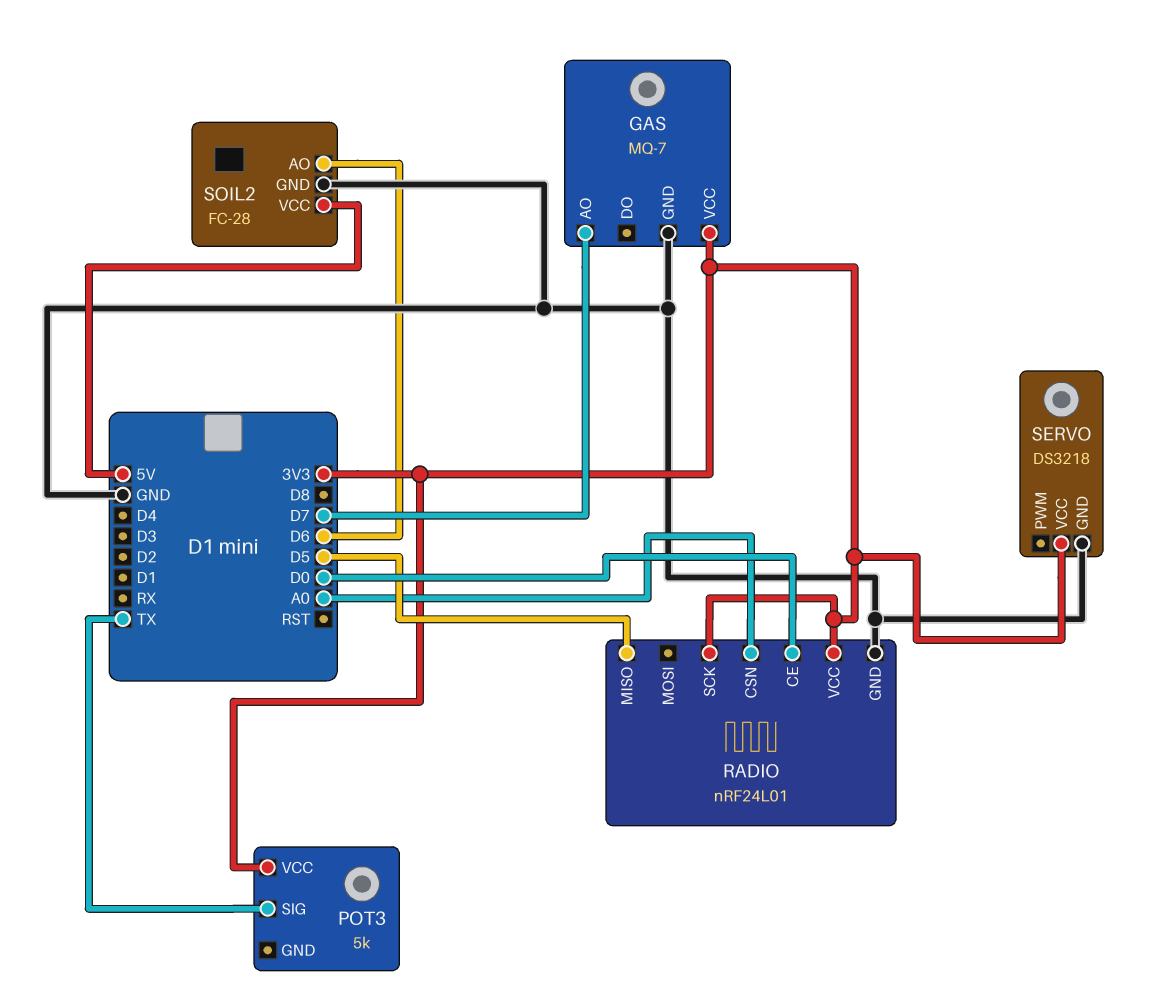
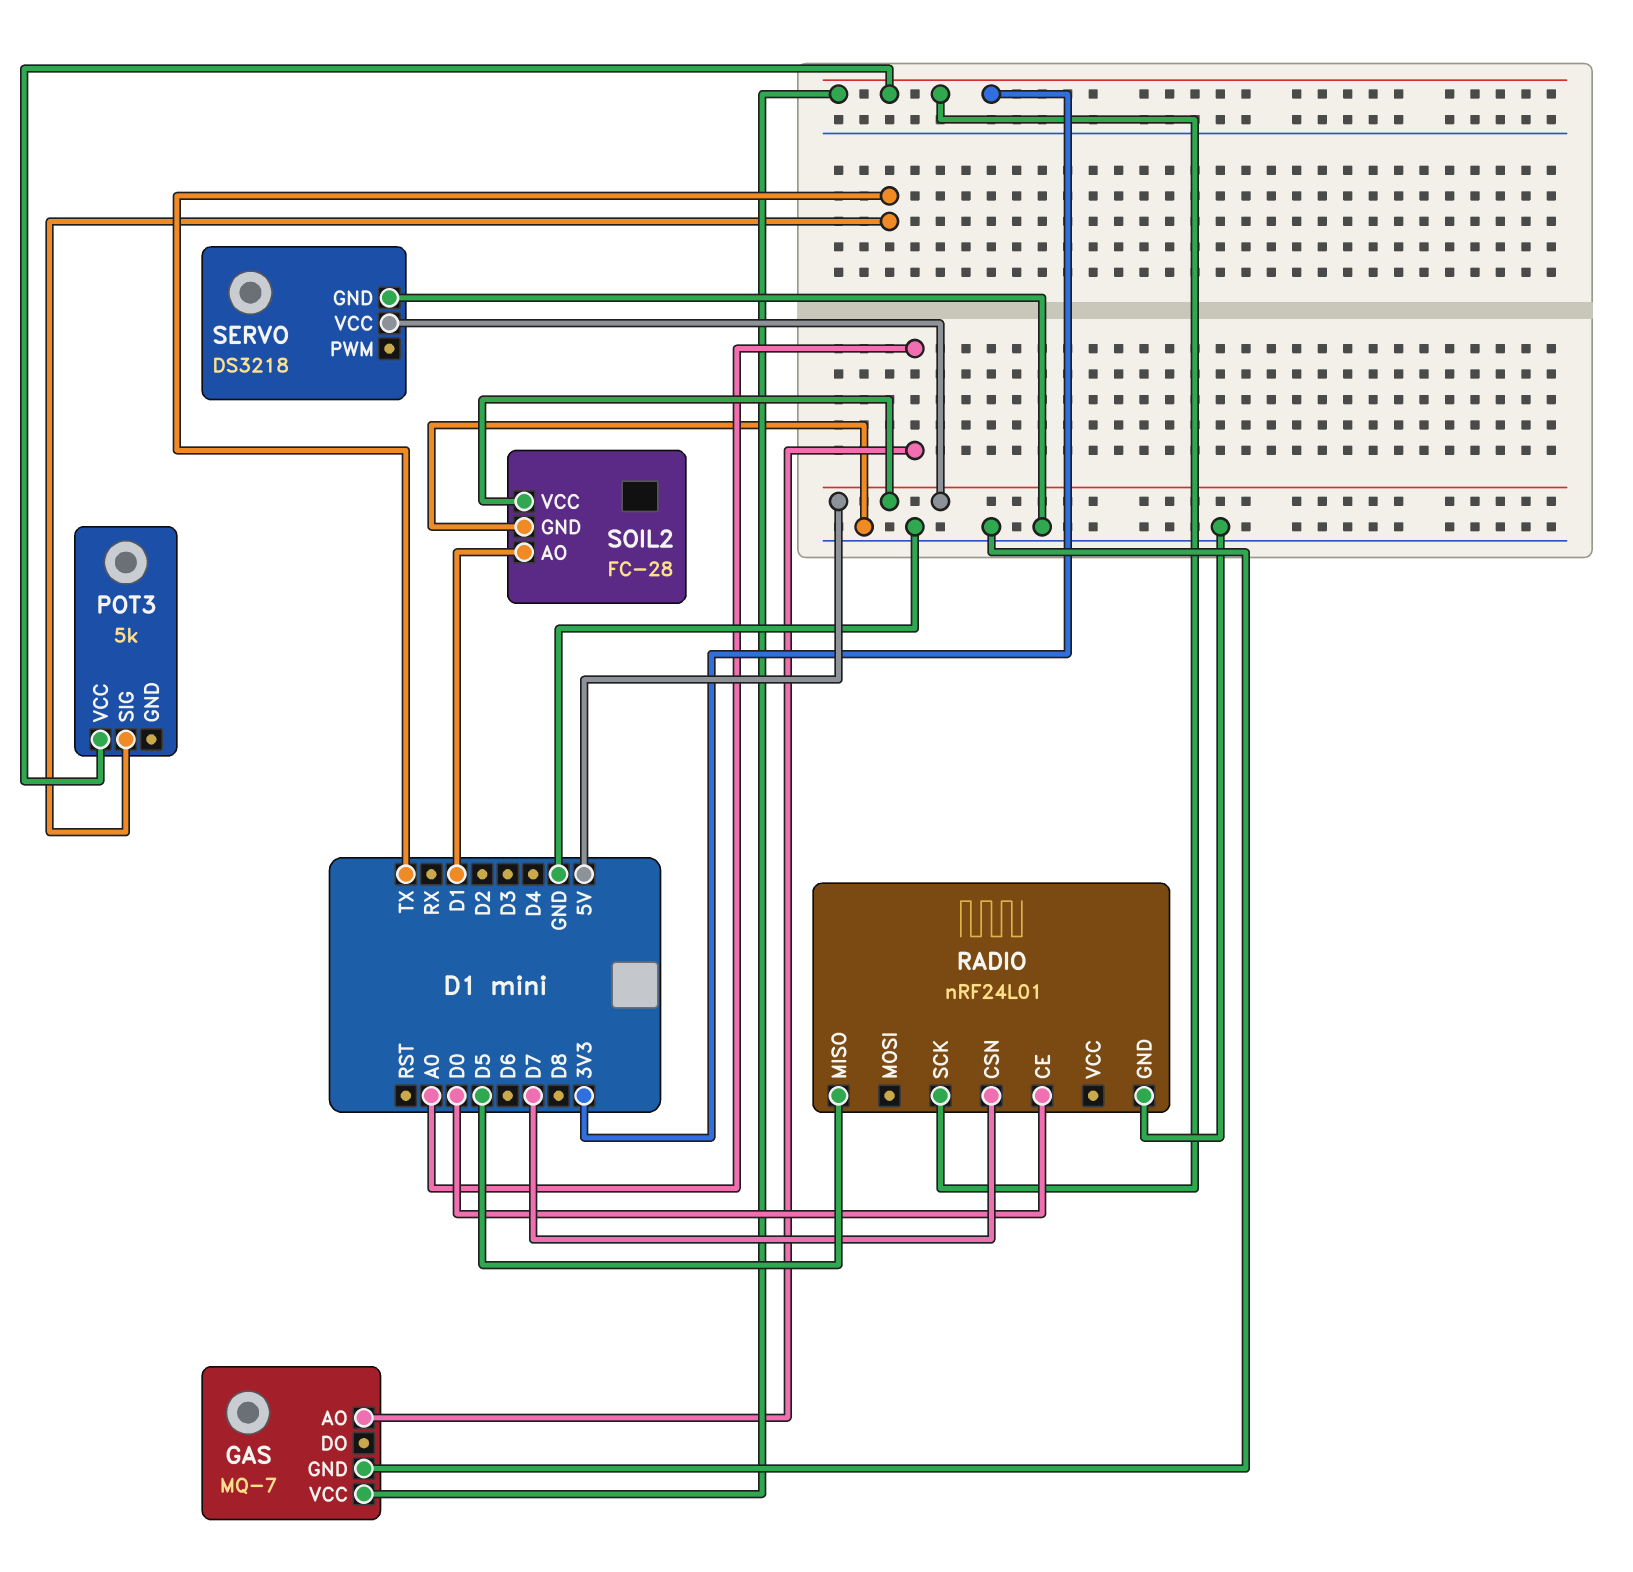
GAS pin AO: D7 -> A0
RADIO pin CSN: A0 -> D7
RADIO pin VCC: 3V3 -> none
SERVO pin VCC: 3V3 -> 5V
SOIL2 pin AO: D6 -> D1

